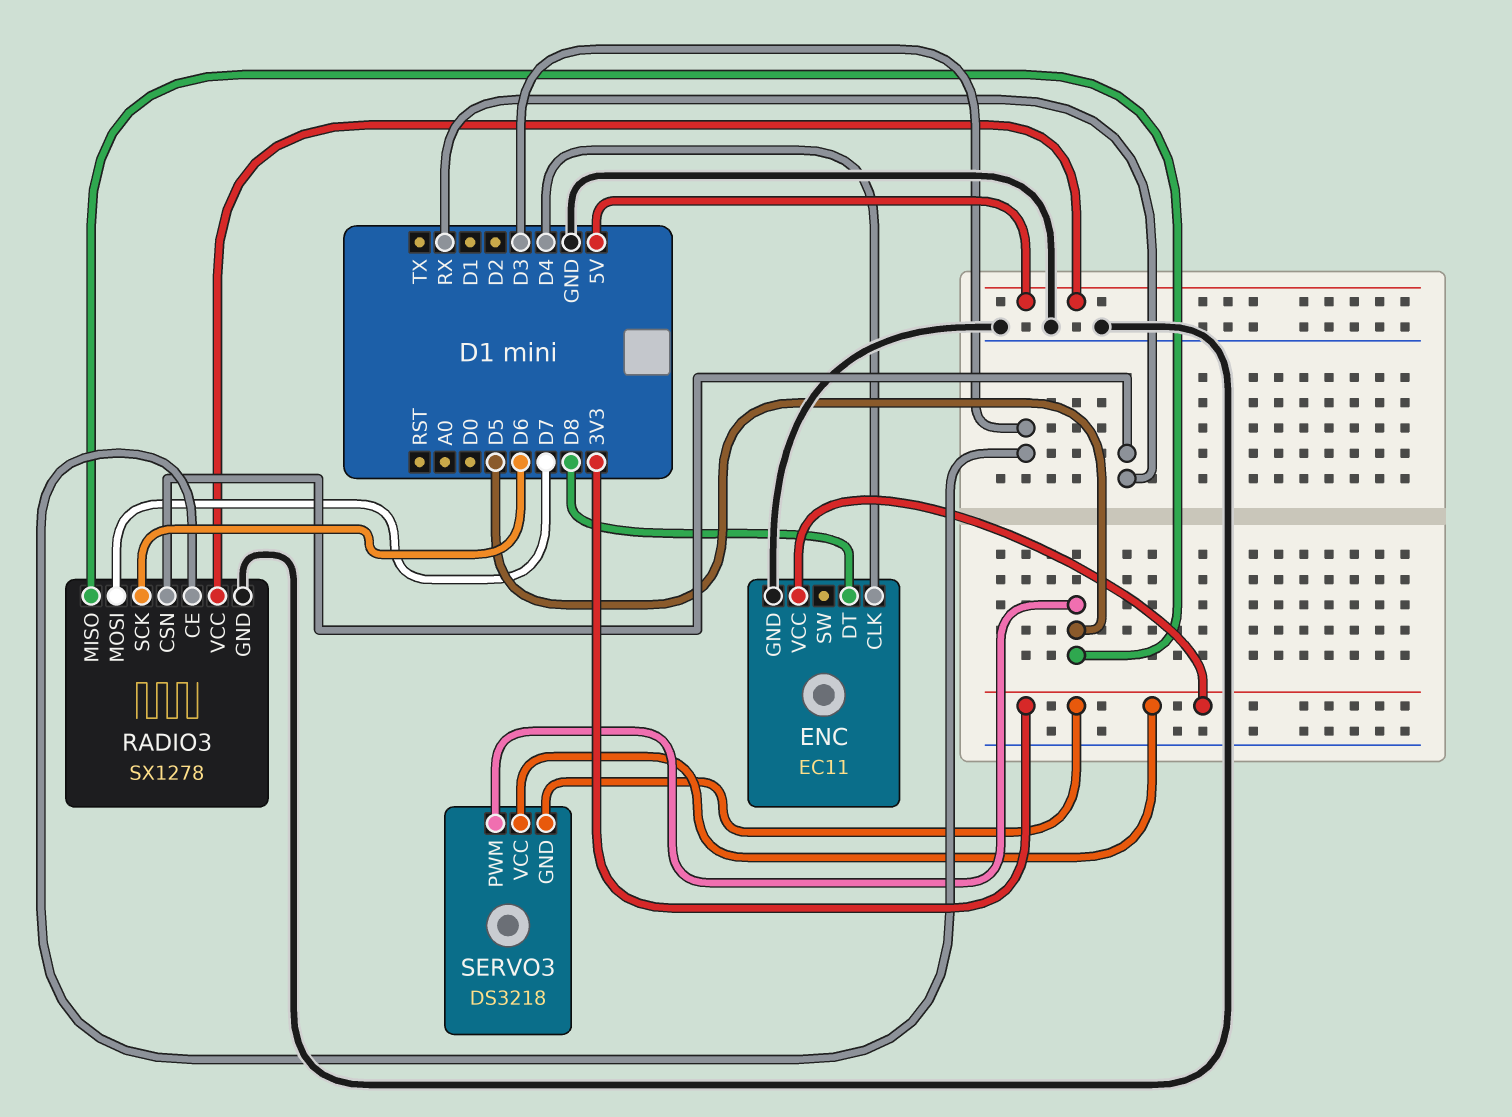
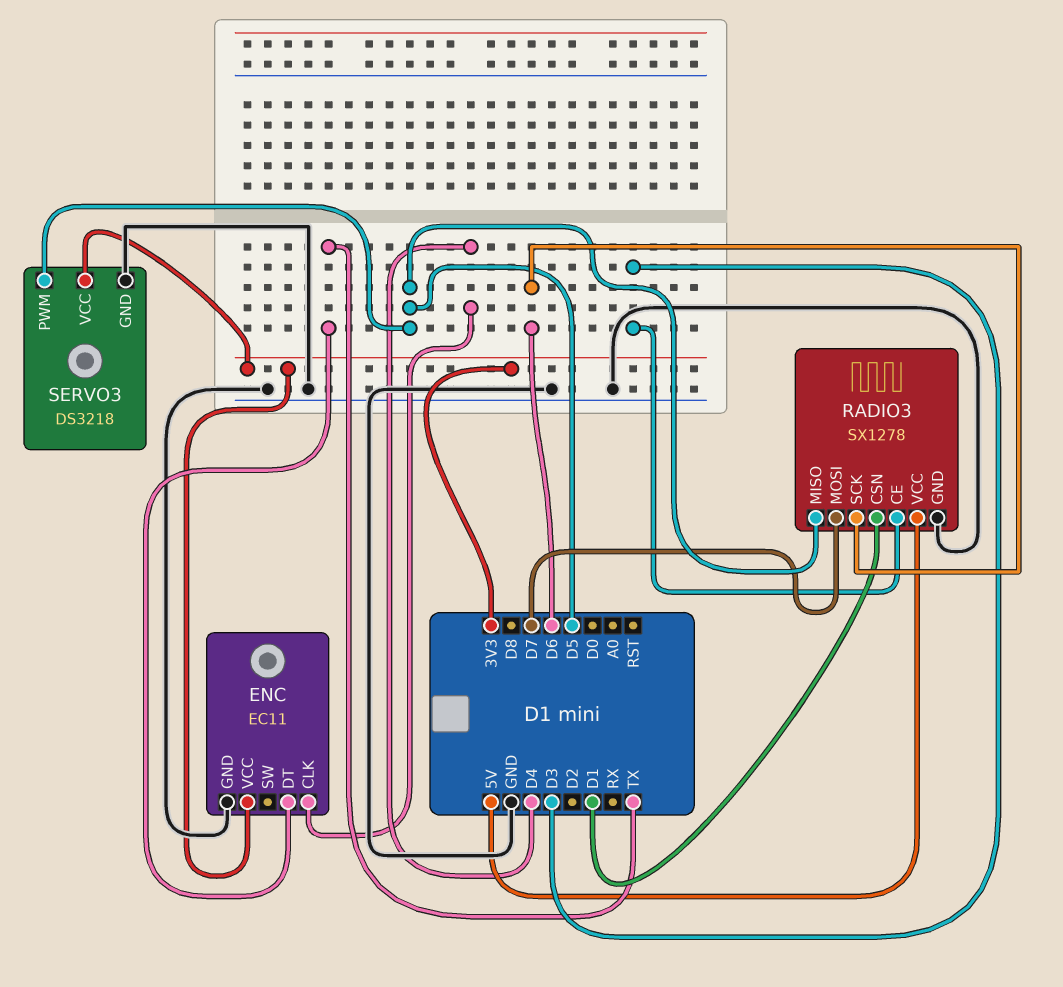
ENC pin DT: D8 -> TX
RADIO3 pin CSN: RX -> D1
SERVO3 pin GND: 3V3 -> GND

